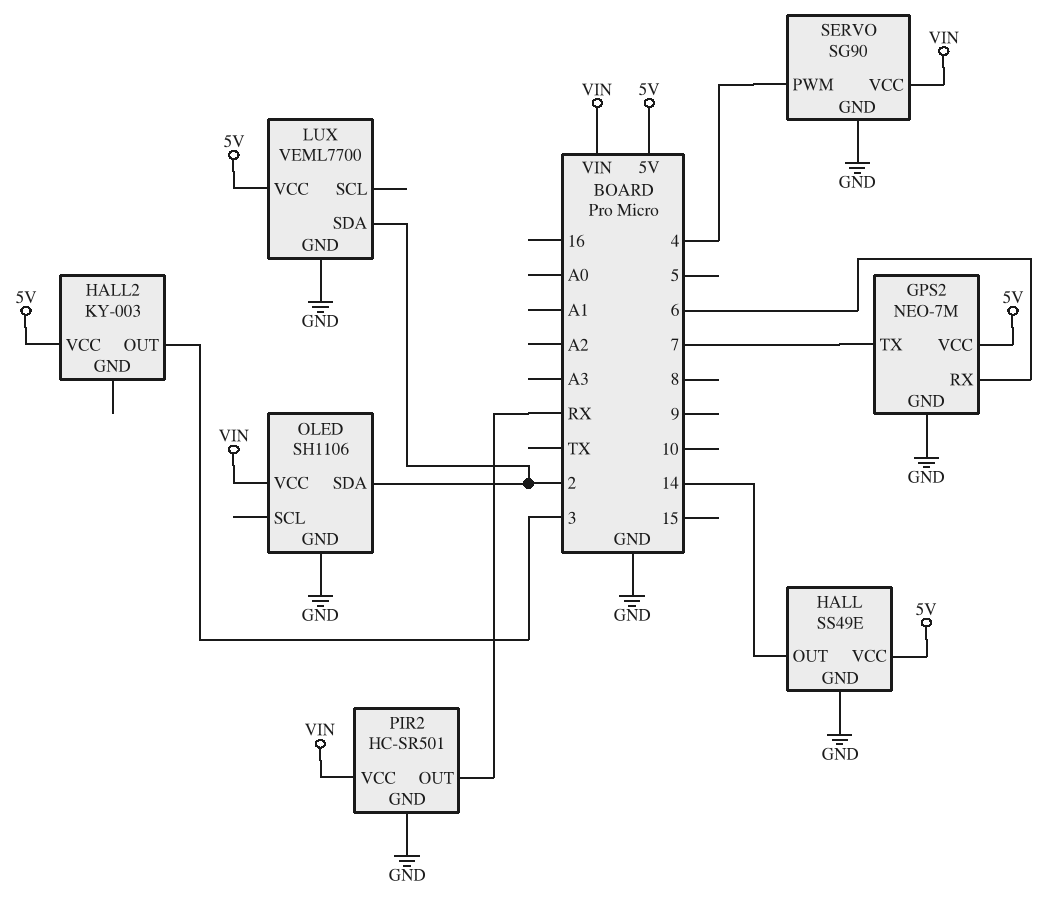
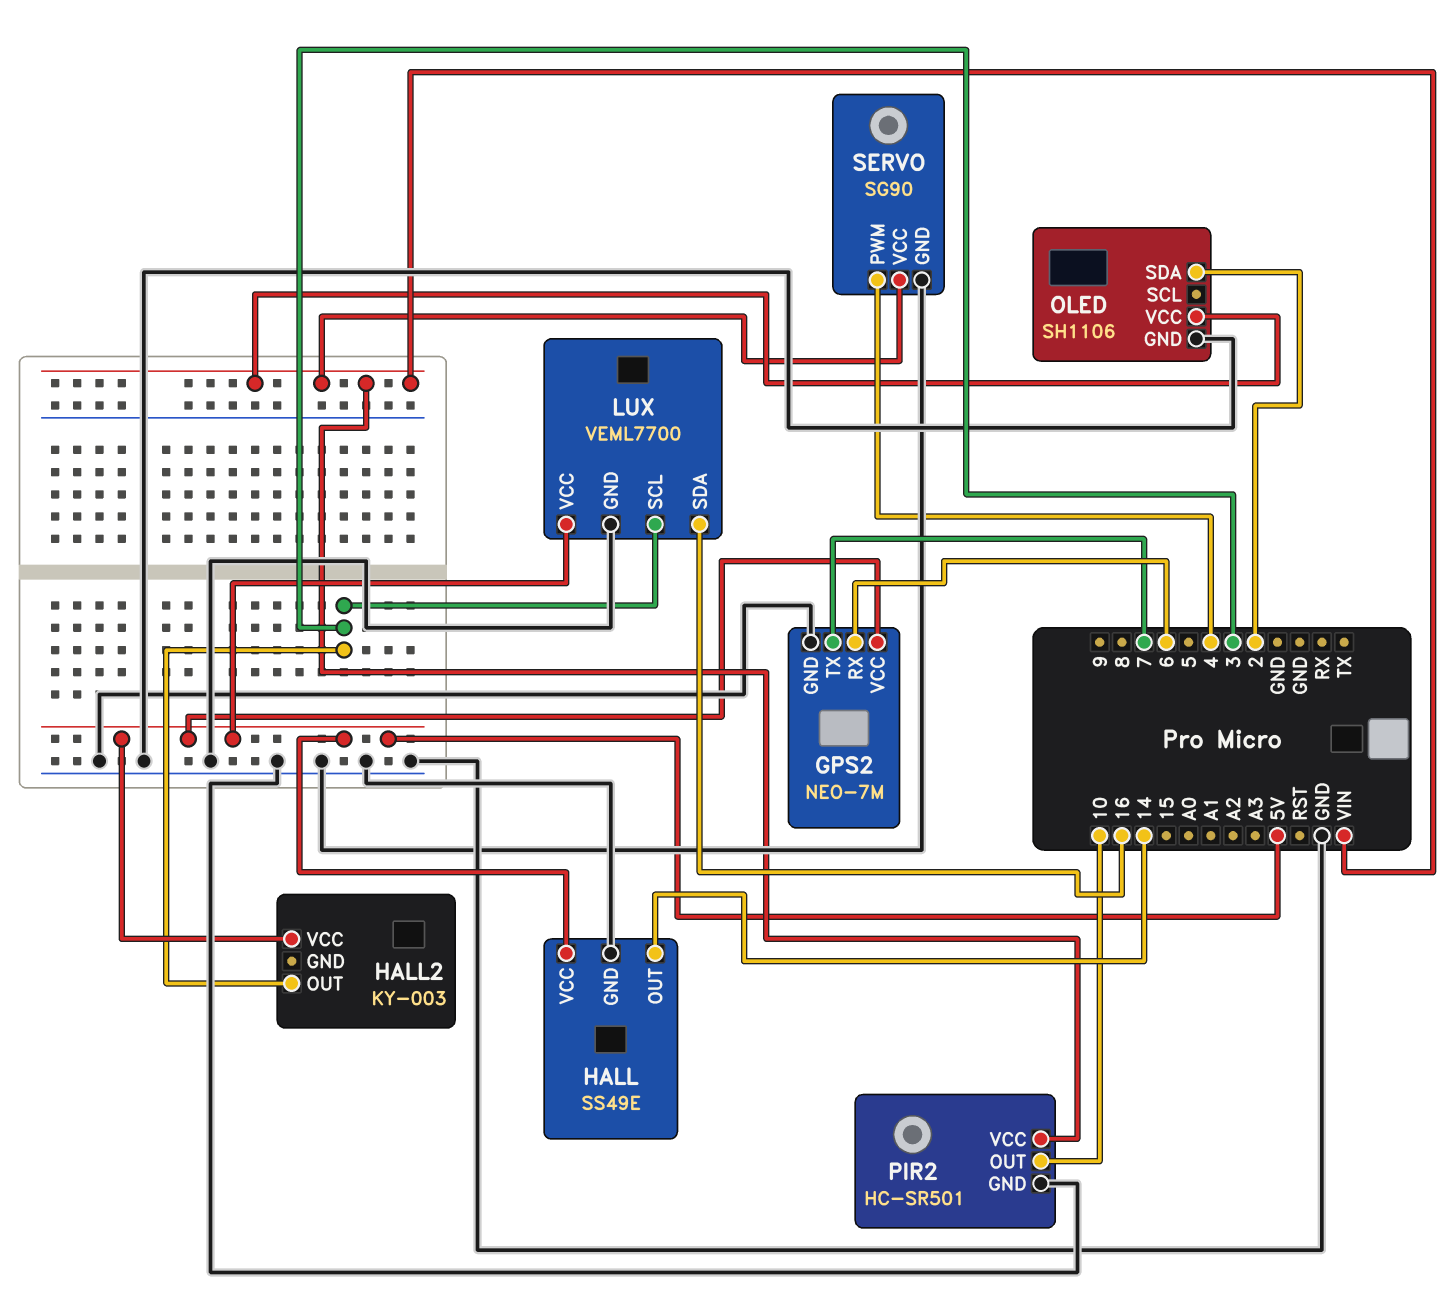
LUX pin SCL: none -> 3
LUX pin SDA: 2 -> 16
PIR2 pin OUT: RX -> 10

